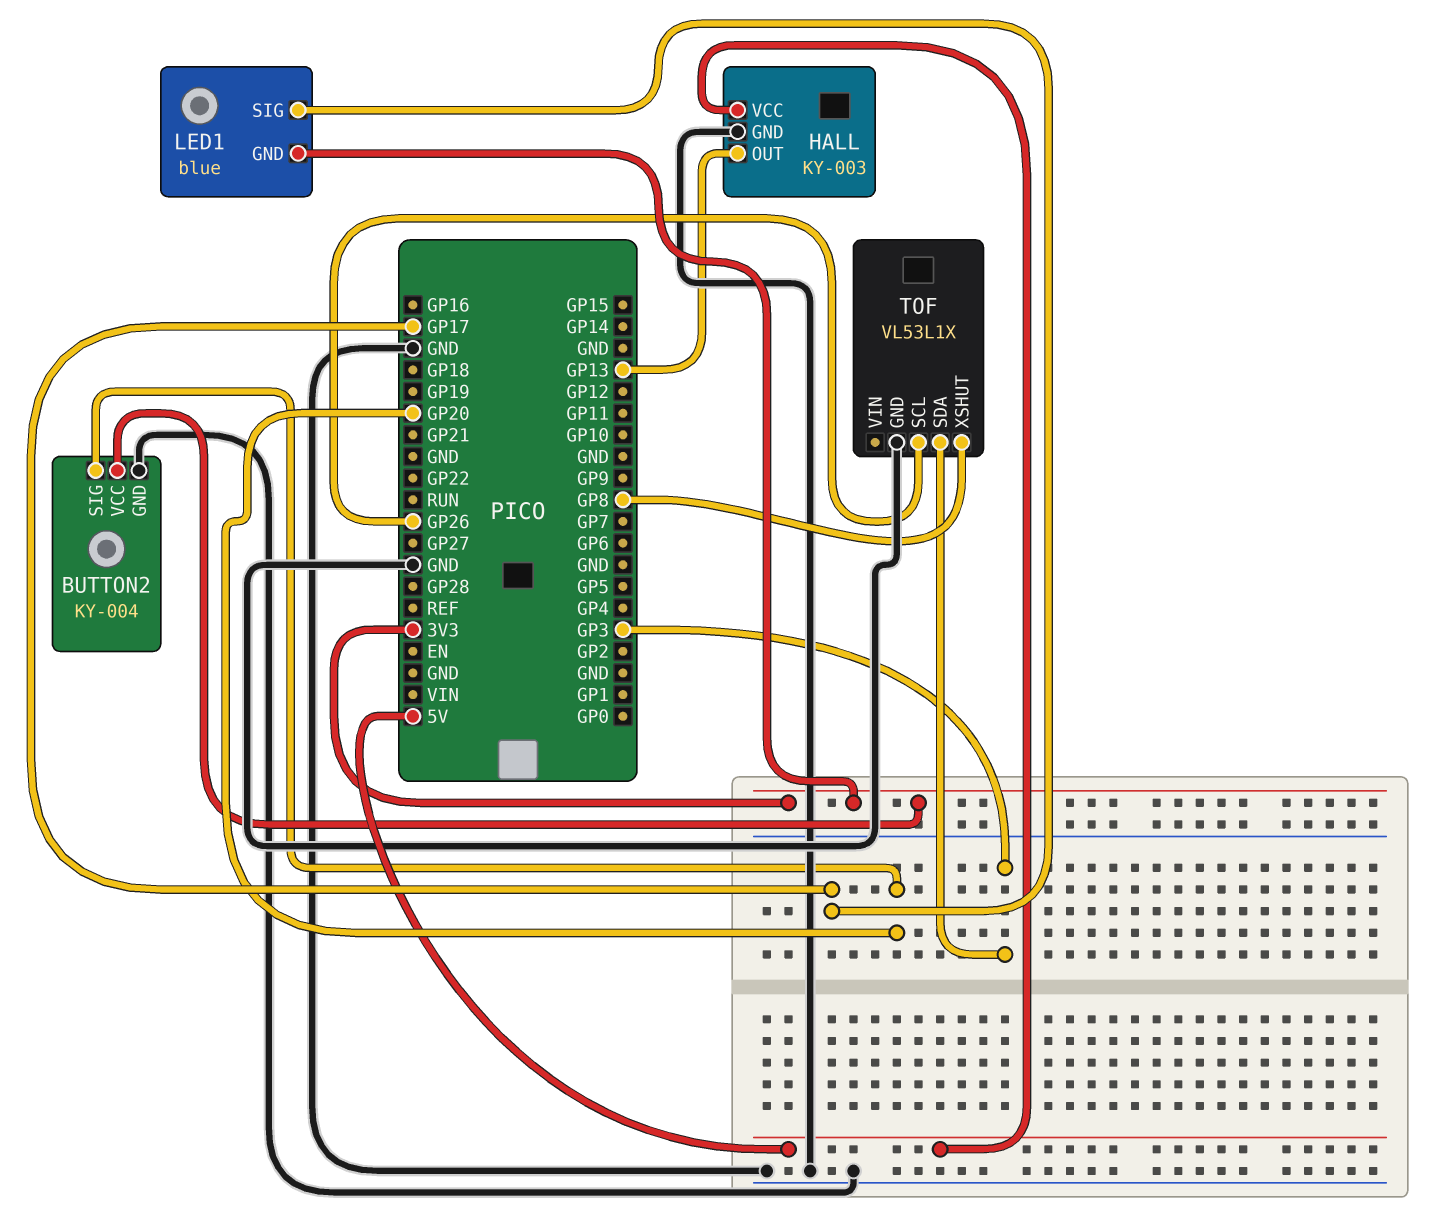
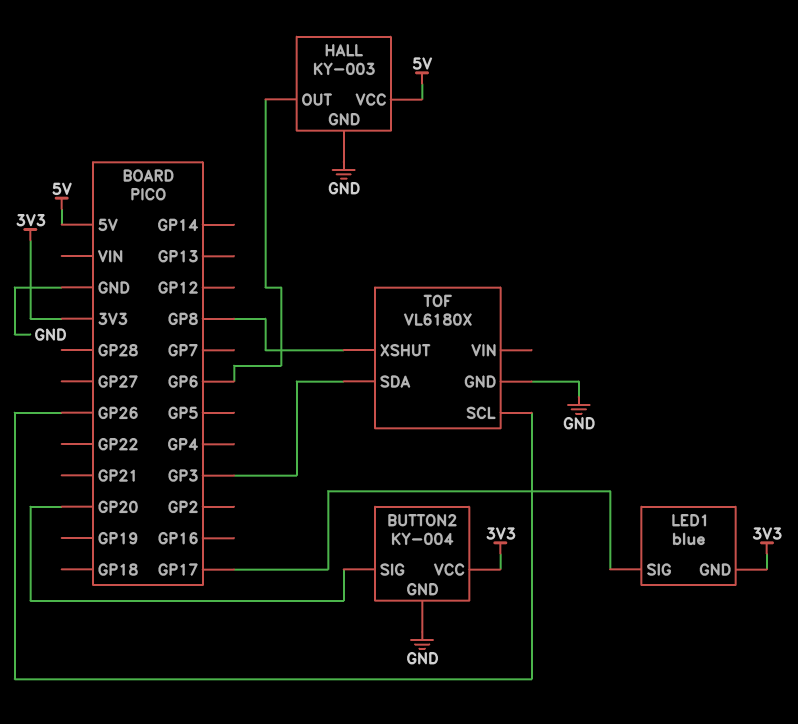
HALL pin OUT: GP13 -> GP6
TOF: VL53L1X -> VL6180X

